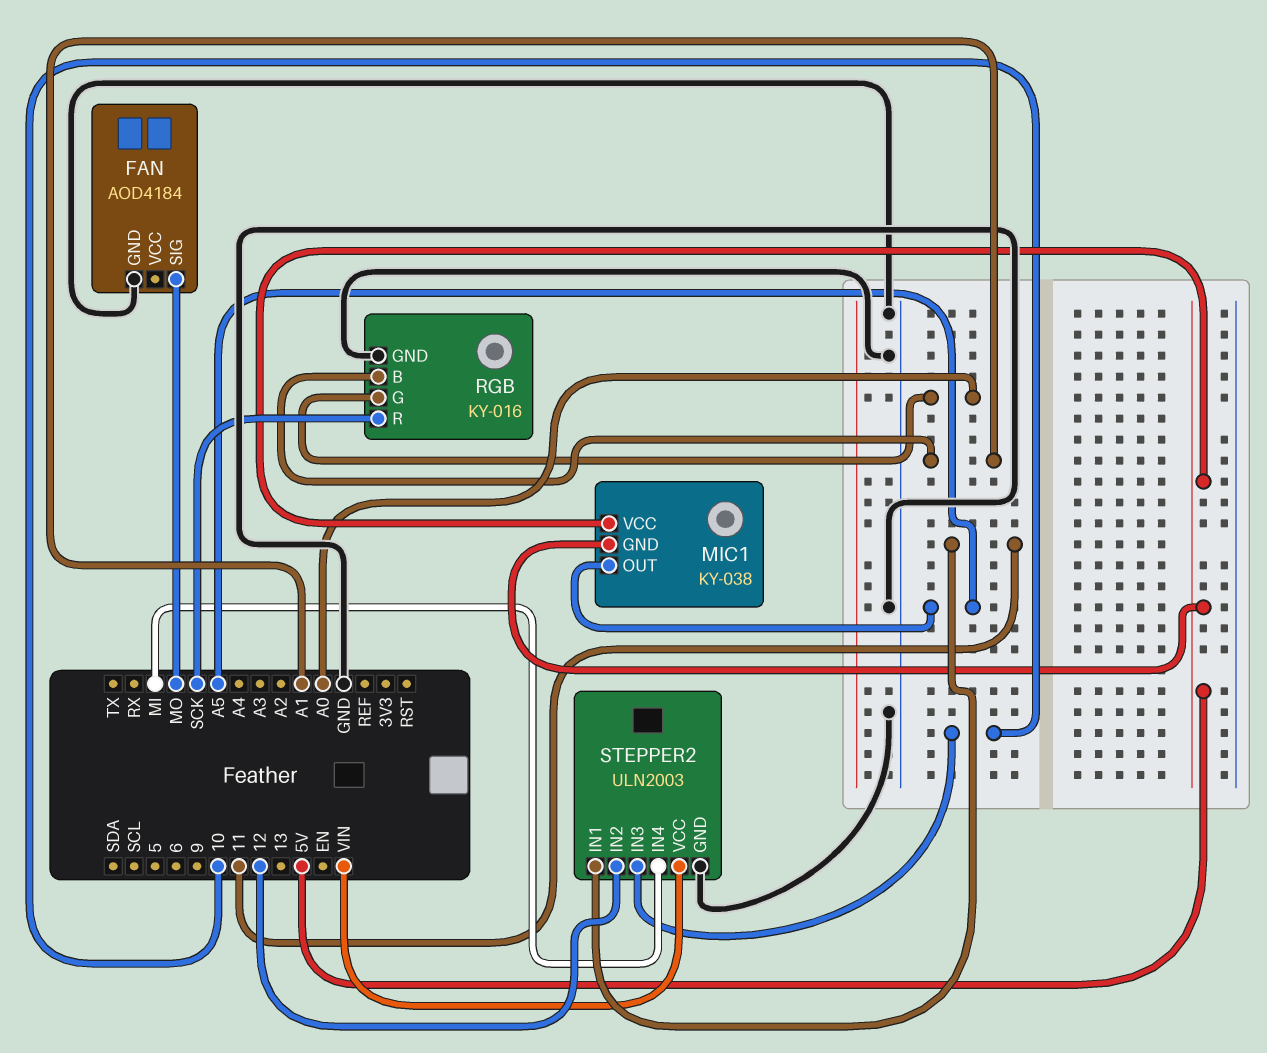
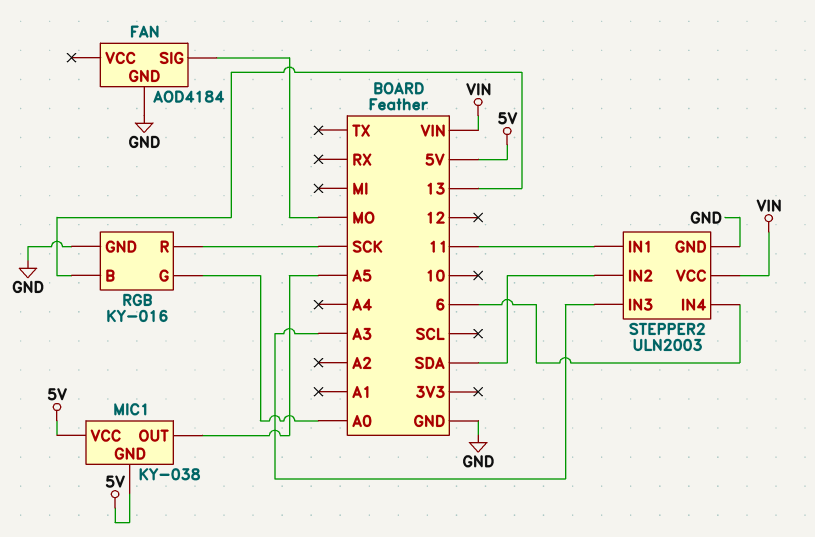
RGB pin B: A1 -> 13
STEPPER2 pin IN2: 12 -> SDA
STEPPER2 pin IN3: 10 -> A3
STEPPER2 pin IN4: MI -> 6

